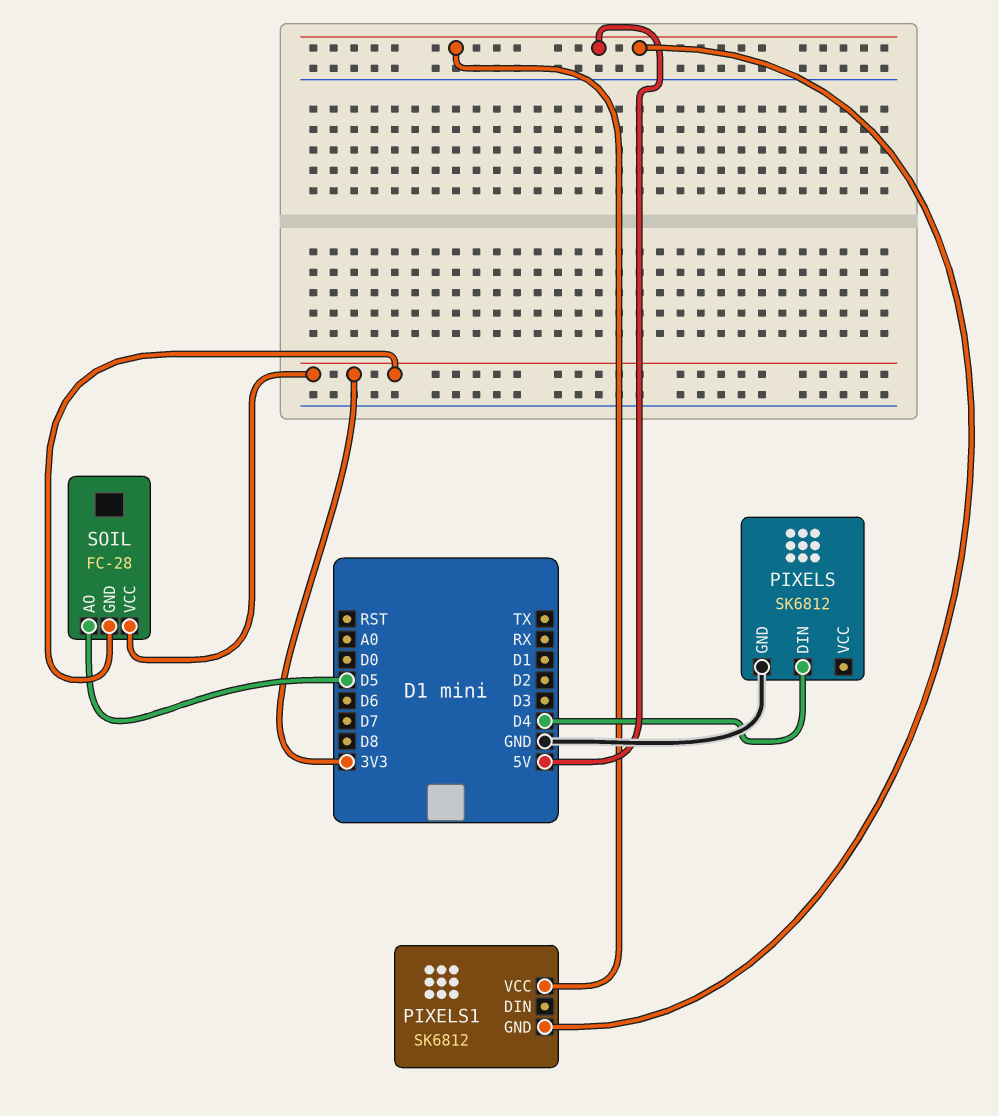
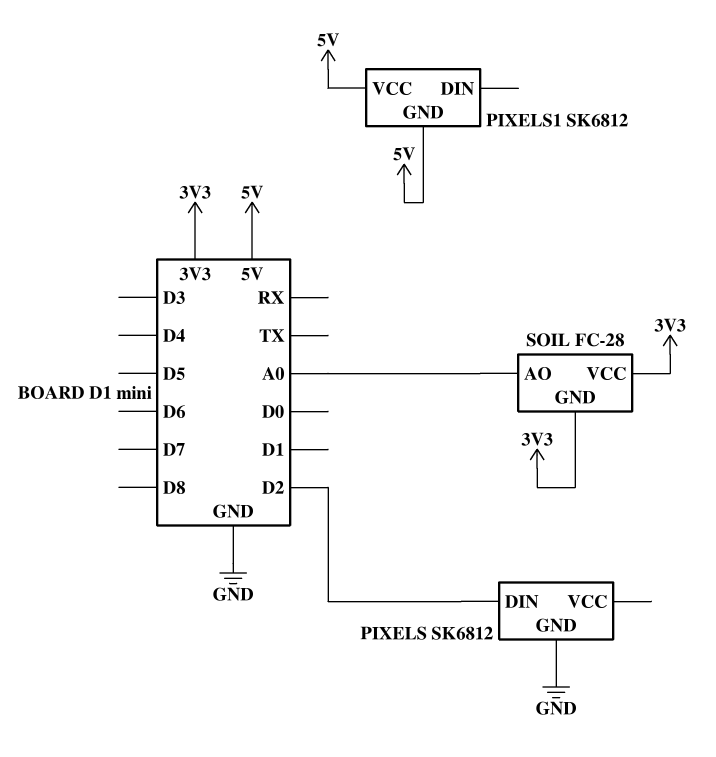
PIXELS pin DIN: D4 -> D2
SOIL pin AO: D5 -> A0

